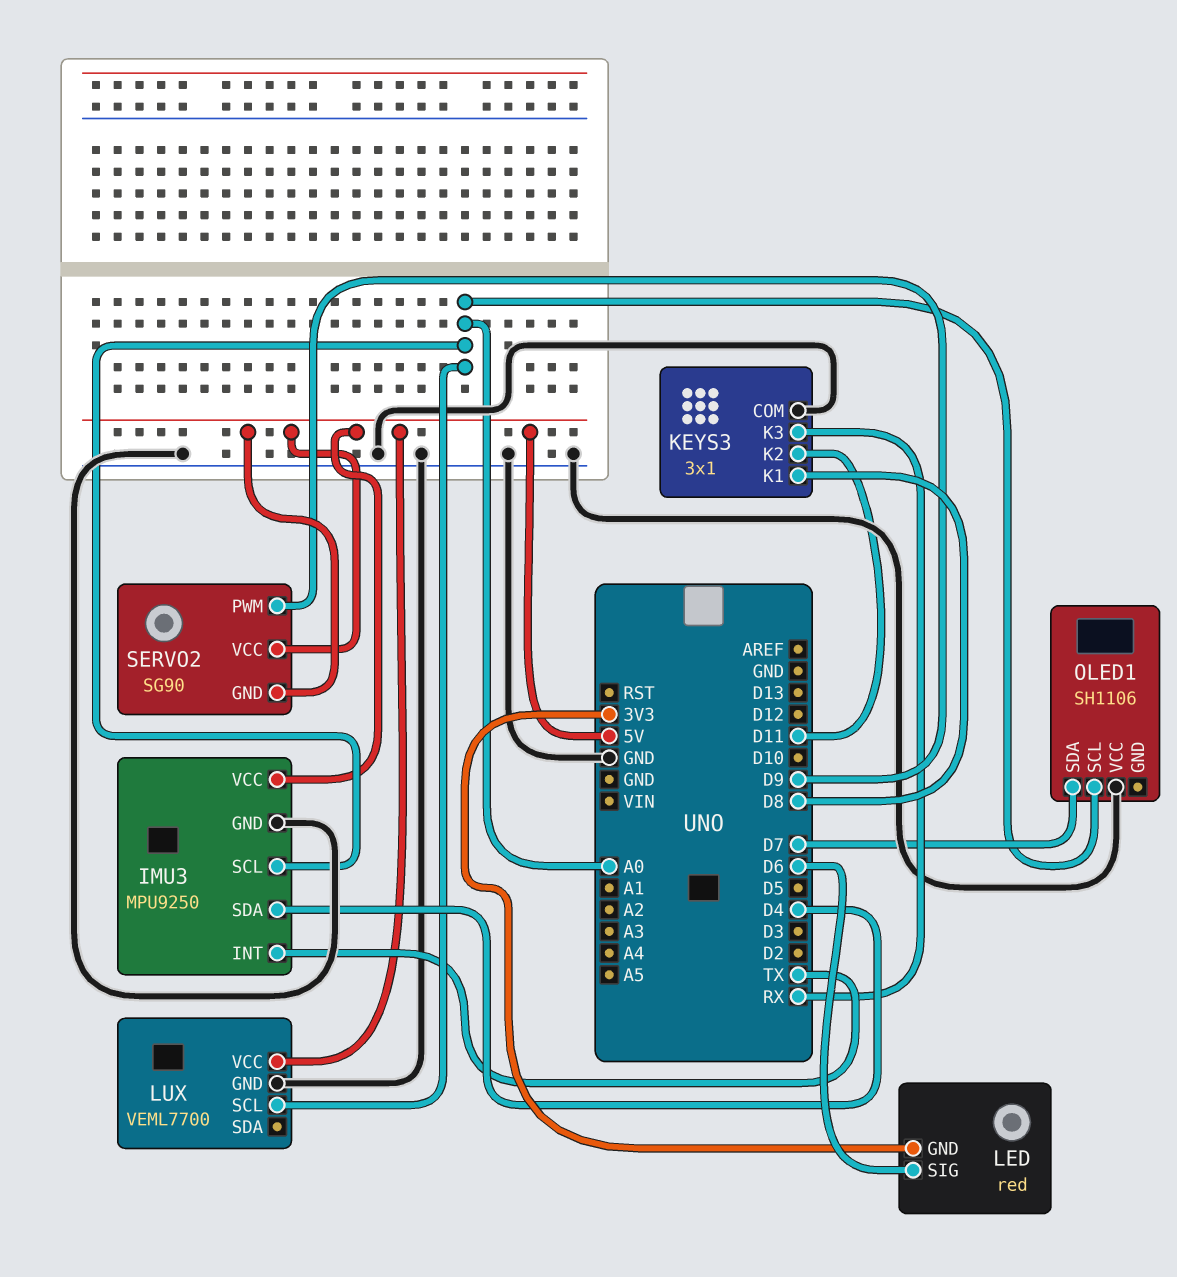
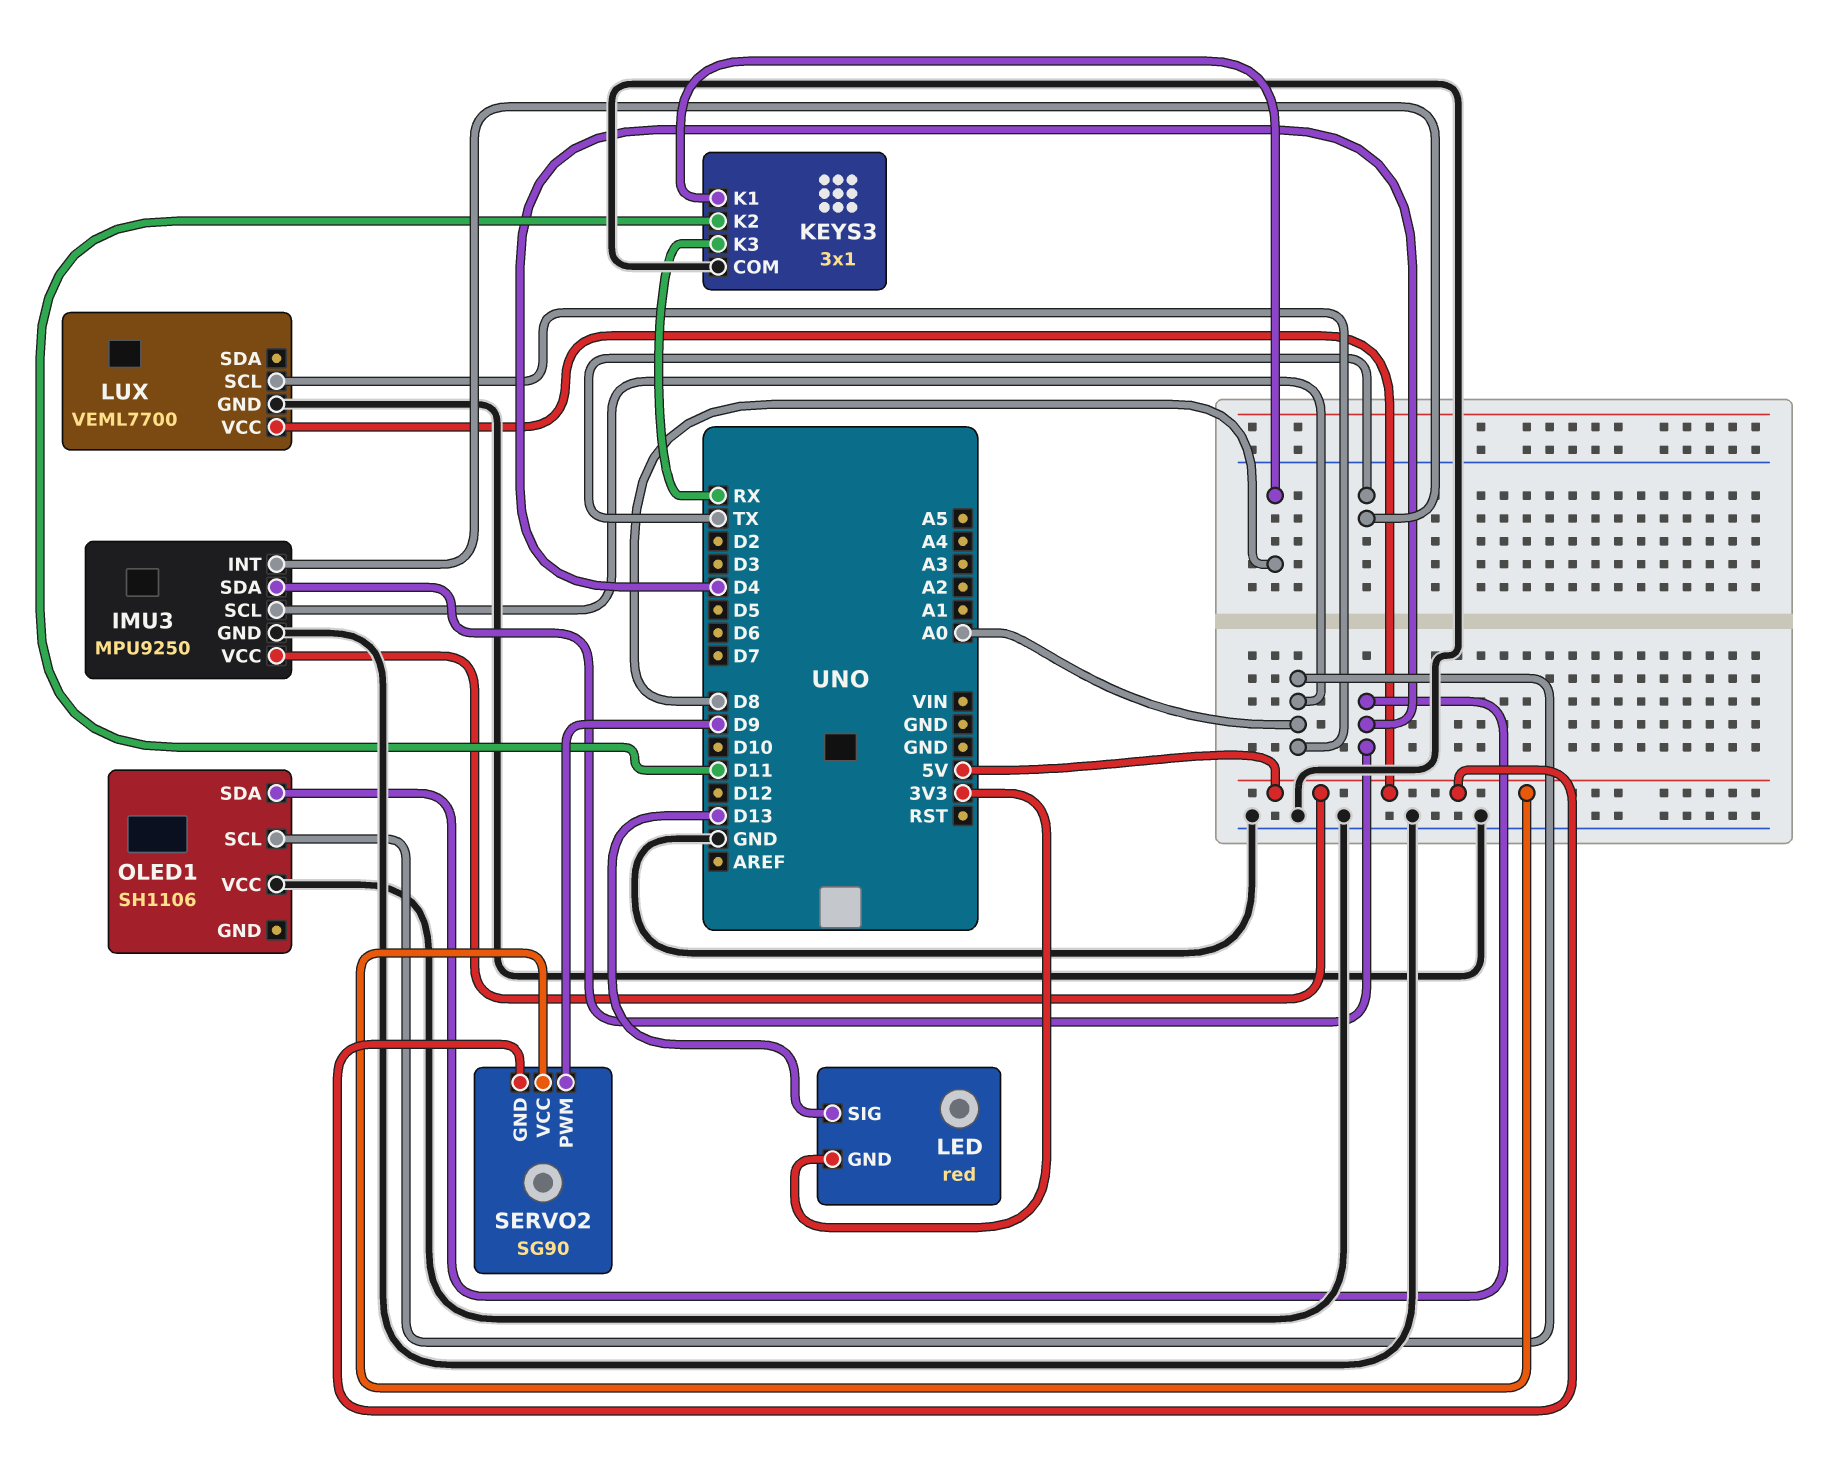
LED pin SIG: D6 -> D13
OLED1 pin SDA: D7 -> D4

